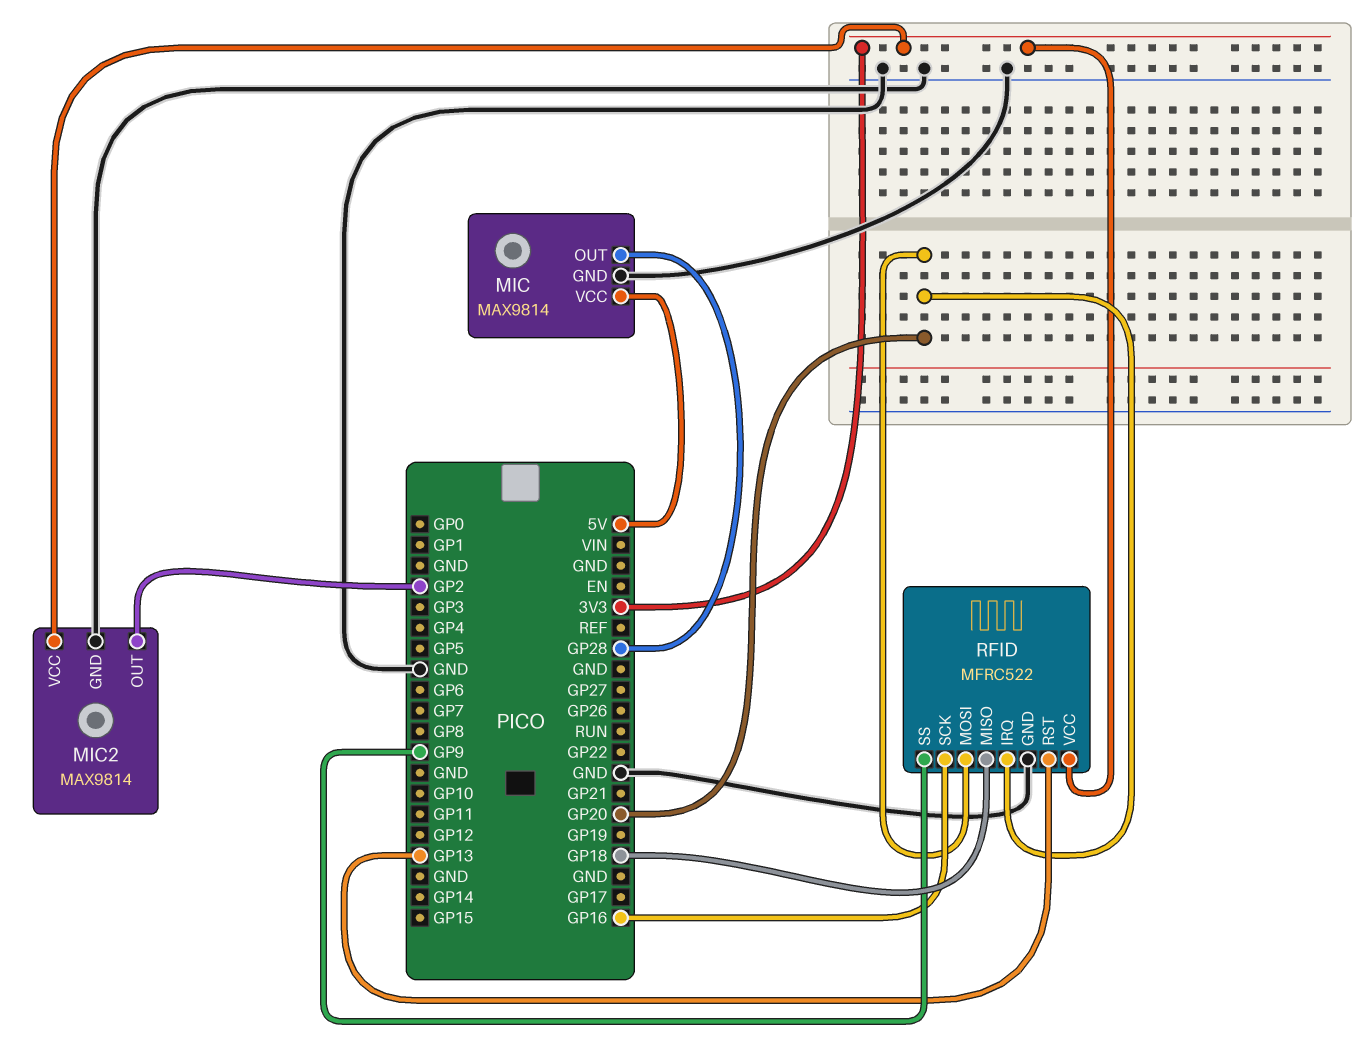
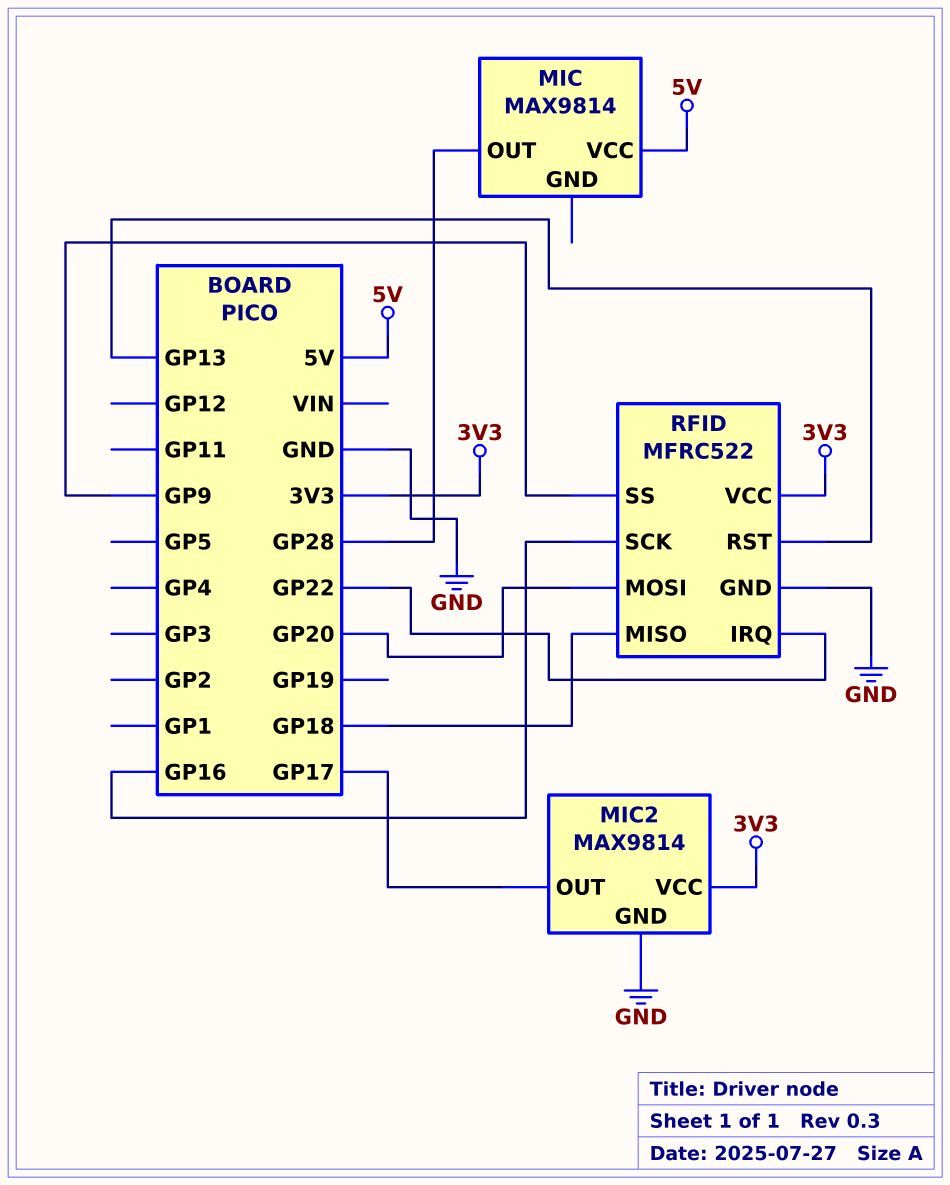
MIC pin GND: GND -> none
MIC2 pin OUT: GP2 -> GP17
RFID pin IRQ: GP20 -> GP22

